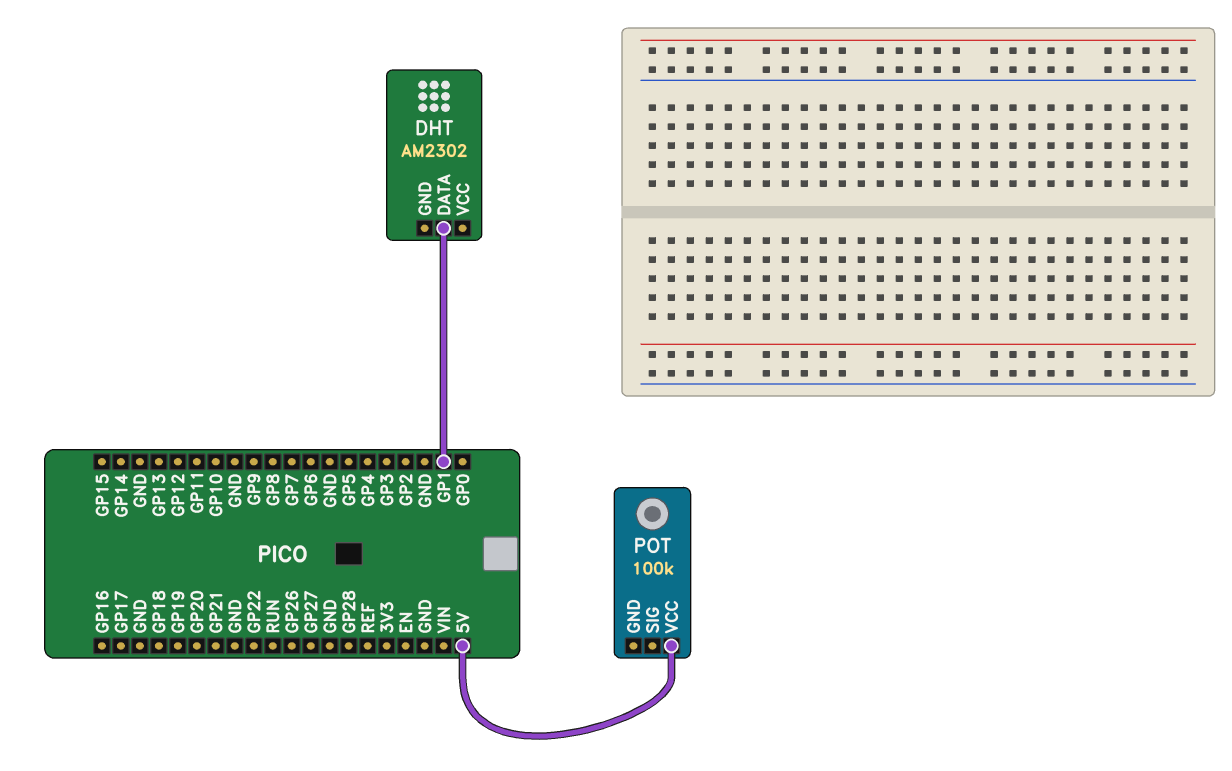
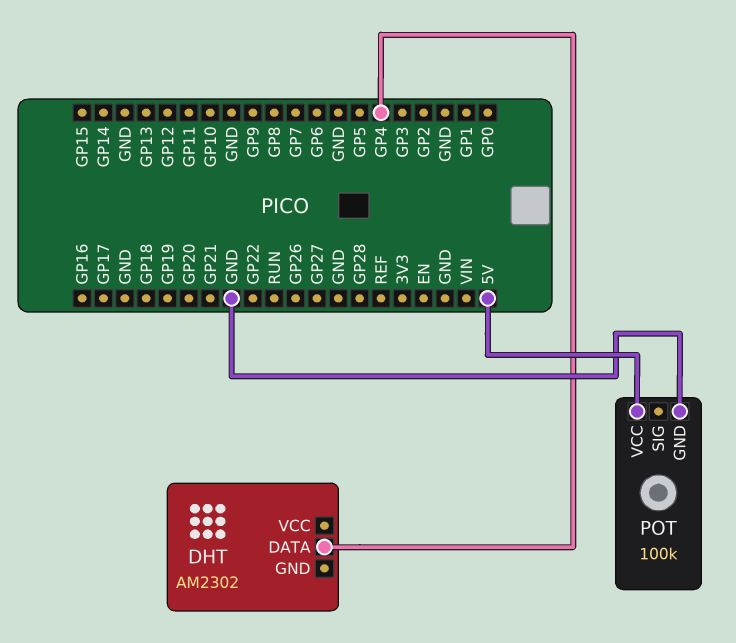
DHT pin DATA: GP1 -> GP4
POT pin GND: none -> GND

